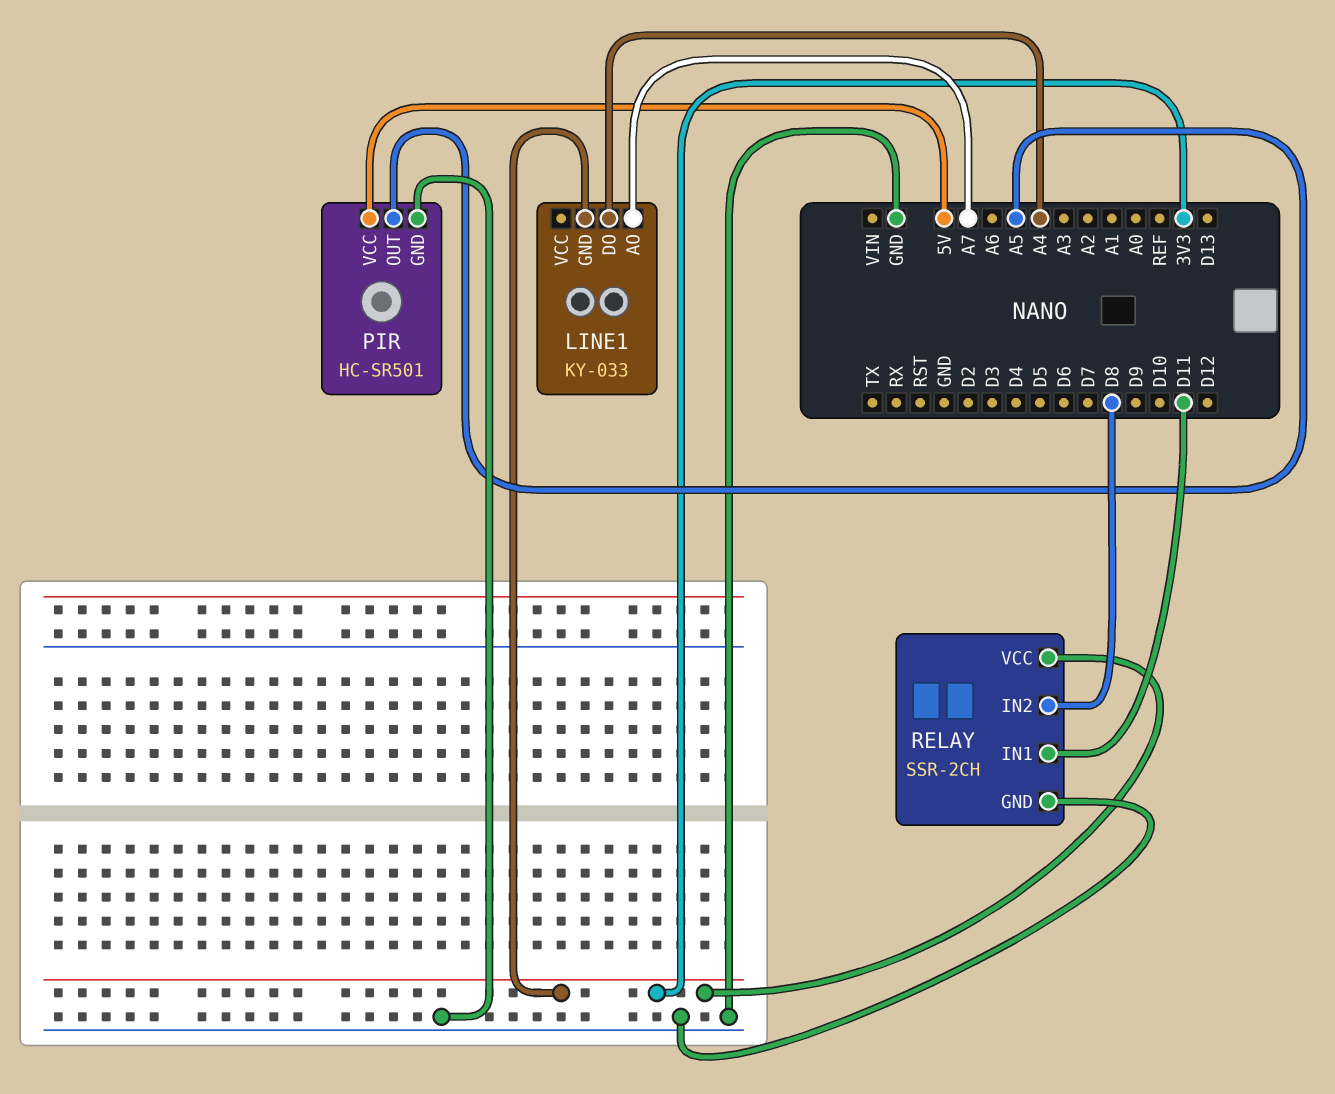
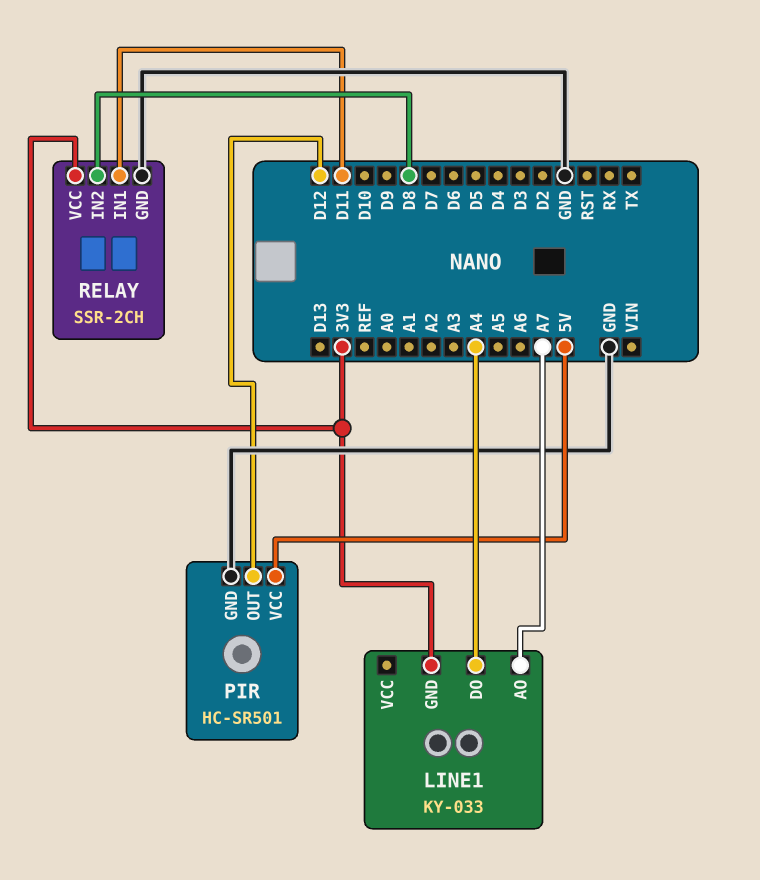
PIR pin OUT: A5 -> D12

